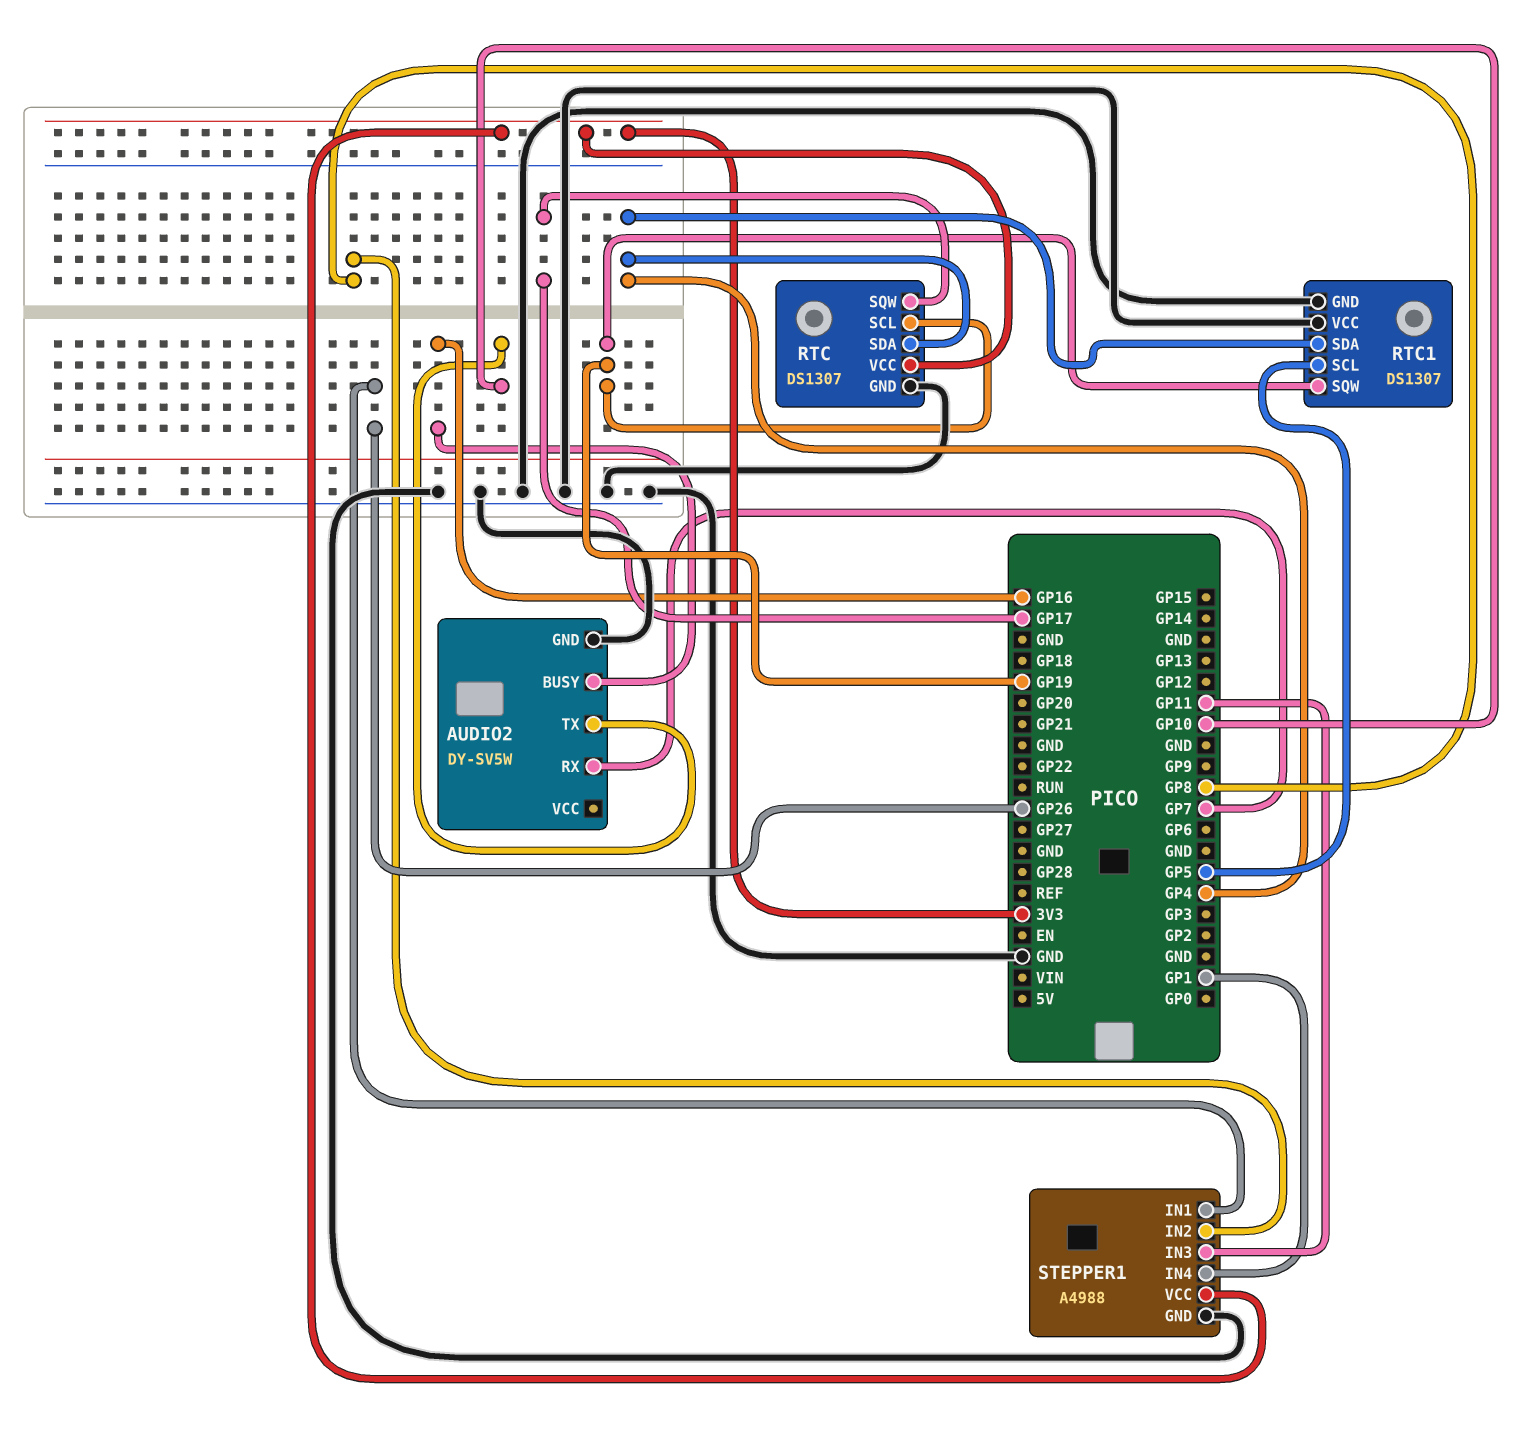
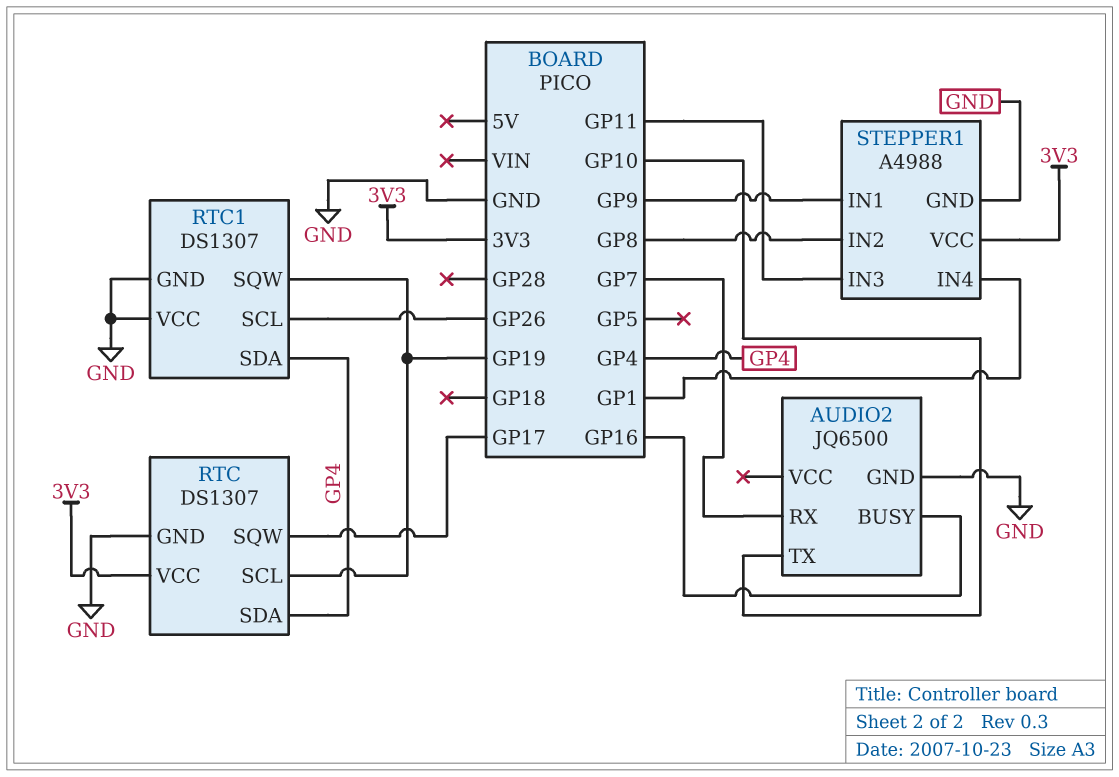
AUDIO2: DY-SV5W -> JQ6500
RTC1 pin SCL: GP5 -> GP26
STEPPER1 pin IN1: GP26 -> GP9

